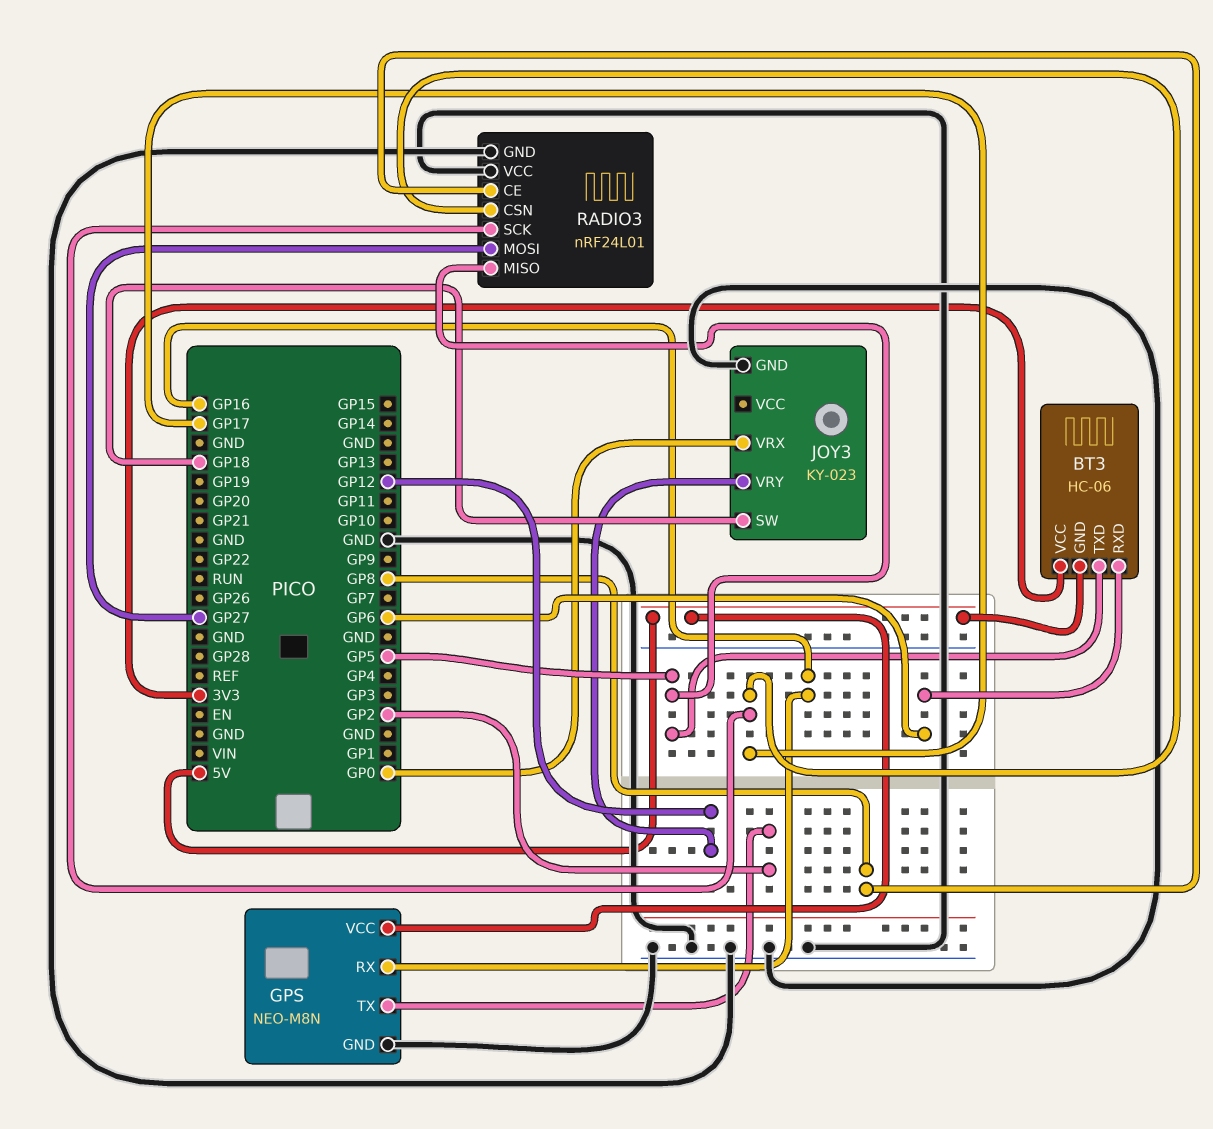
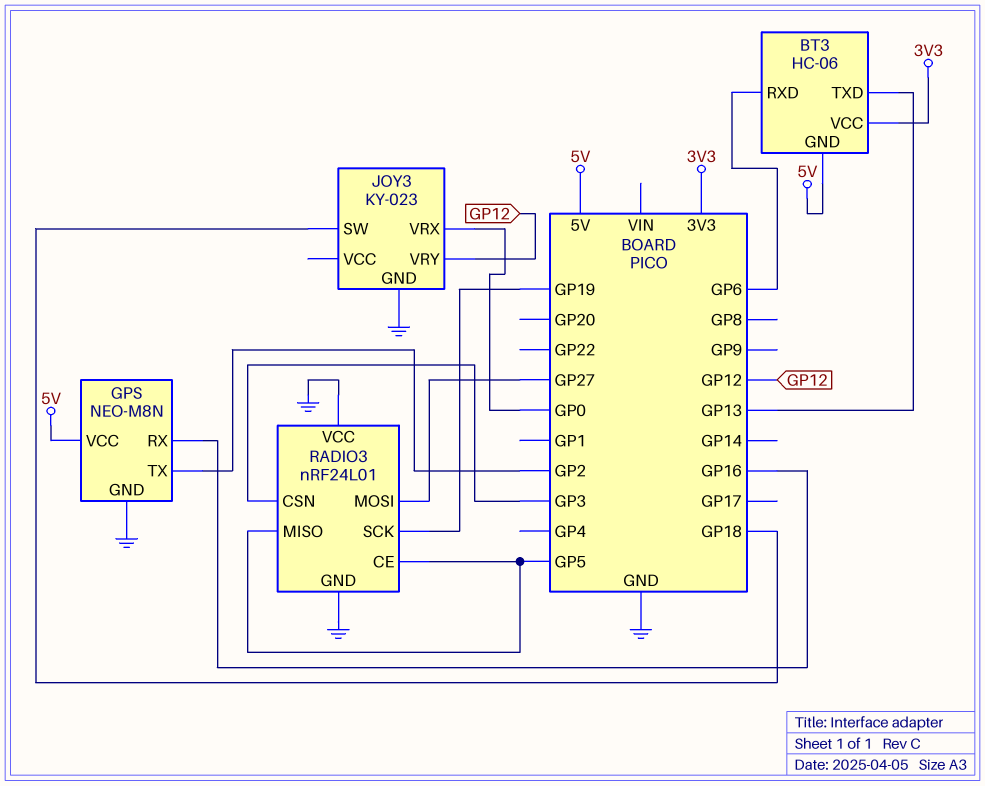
BT3 pin TXD: GP5 -> GP13
RADIO3 pin CE: GP8 -> GP5
RADIO3 pin CSN: GP17 -> GP3
RADIO3 pin SCK: GP17 -> GP19

